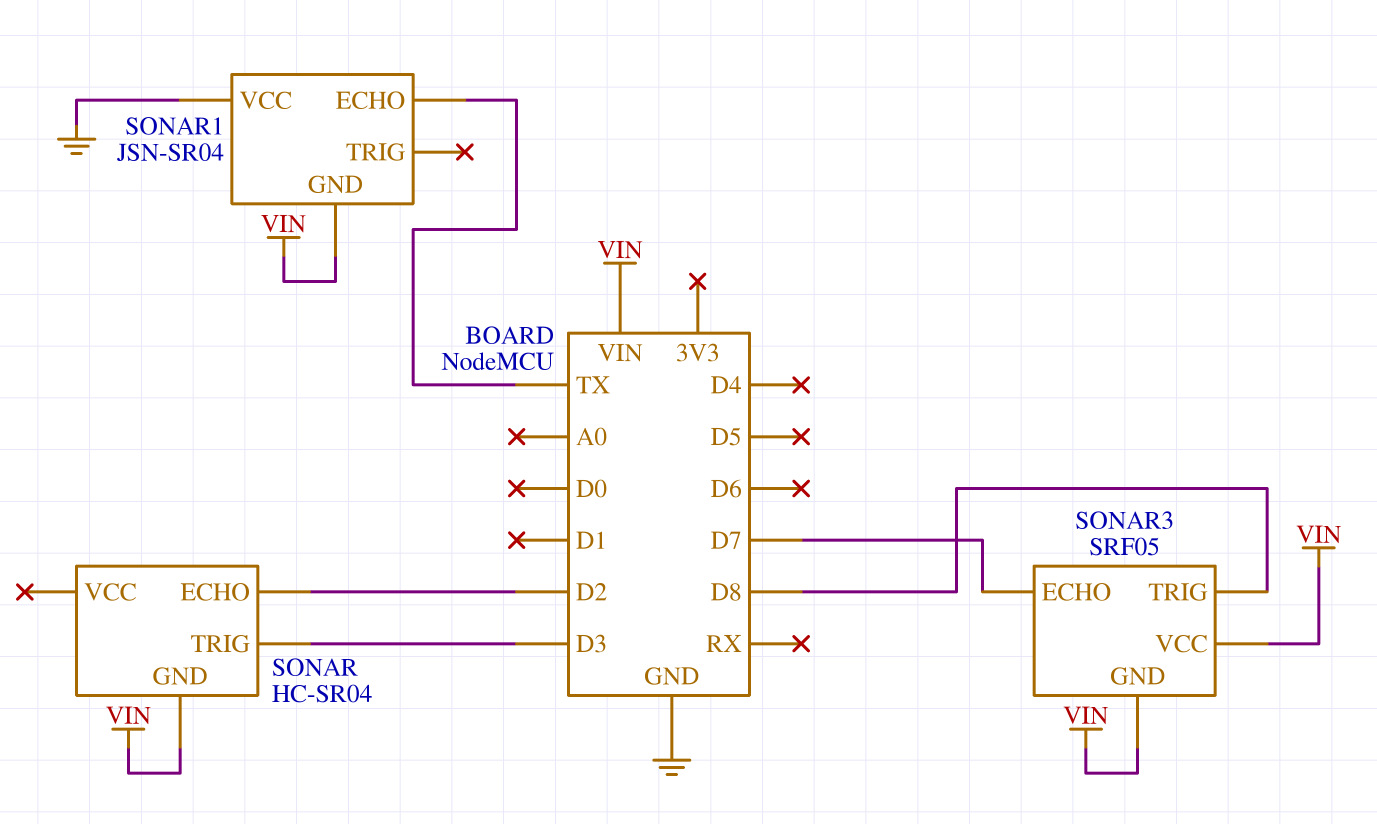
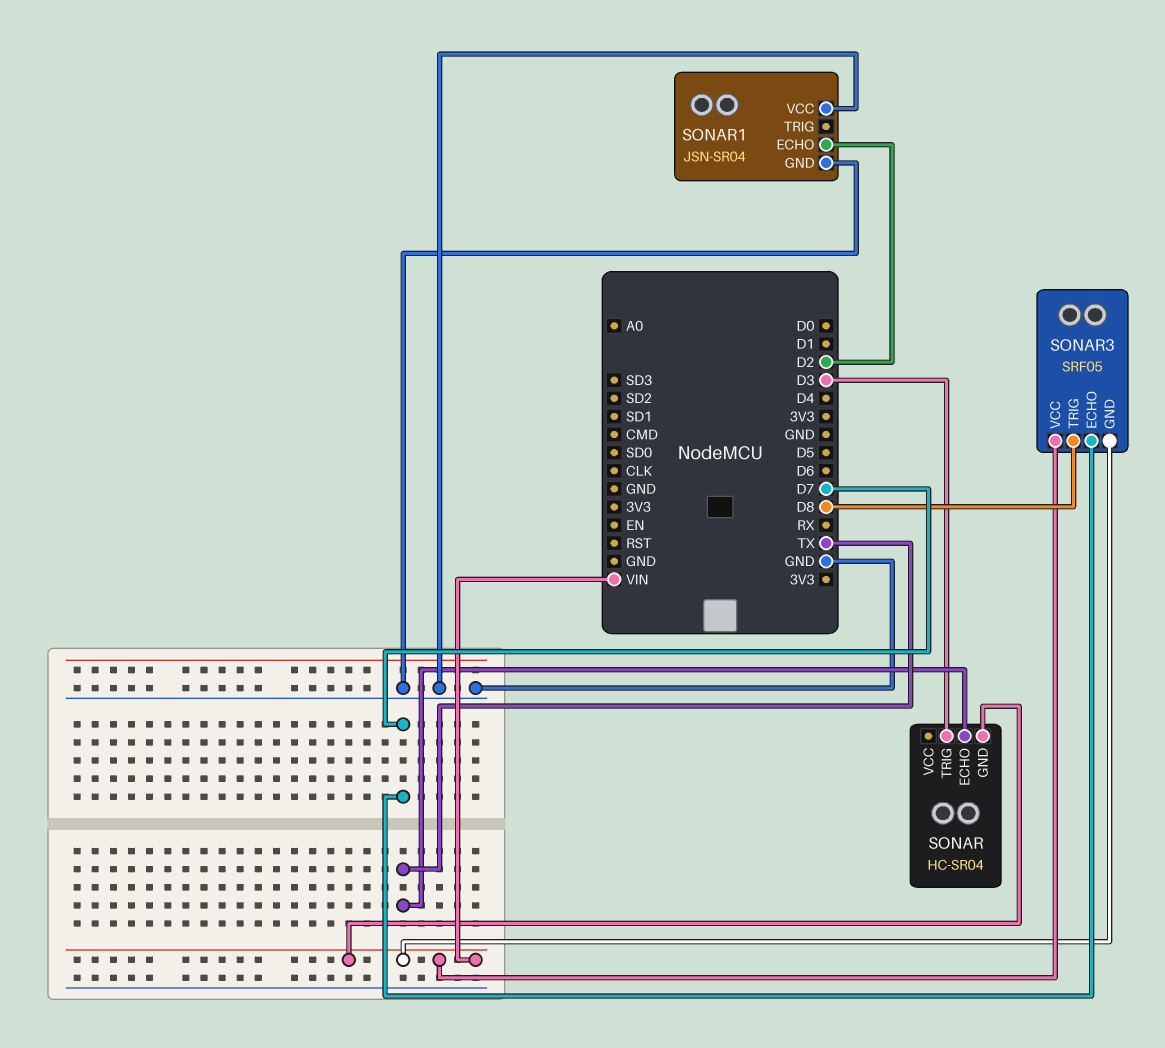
SONAR pin ECHO: D2 -> TX
SONAR1 pin ECHO: TX -> D2
SONAR1 pin GND: VIN -> GND

